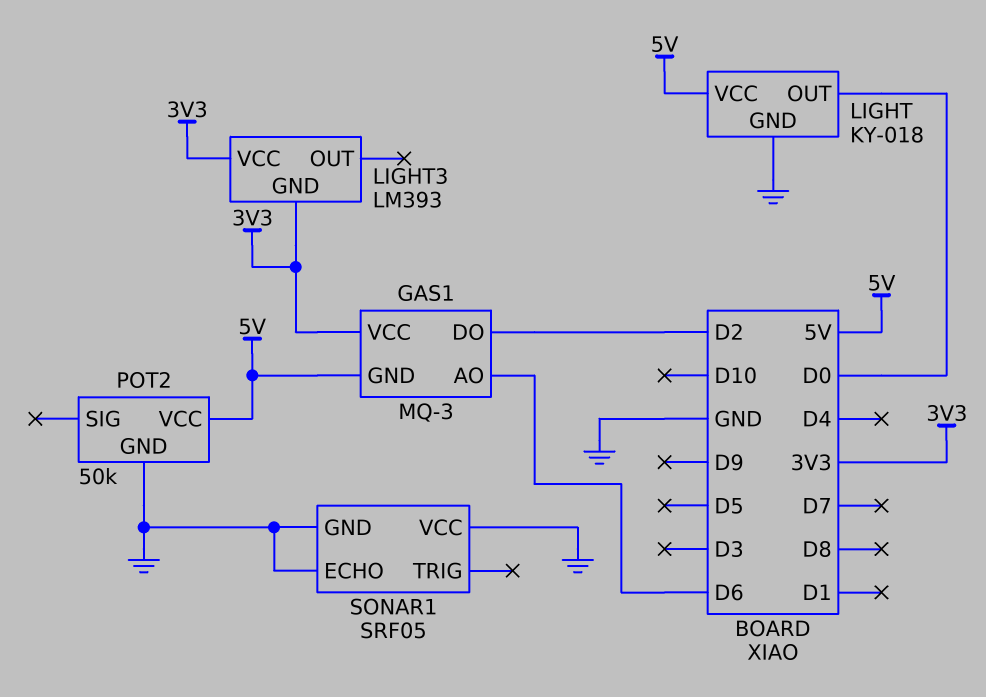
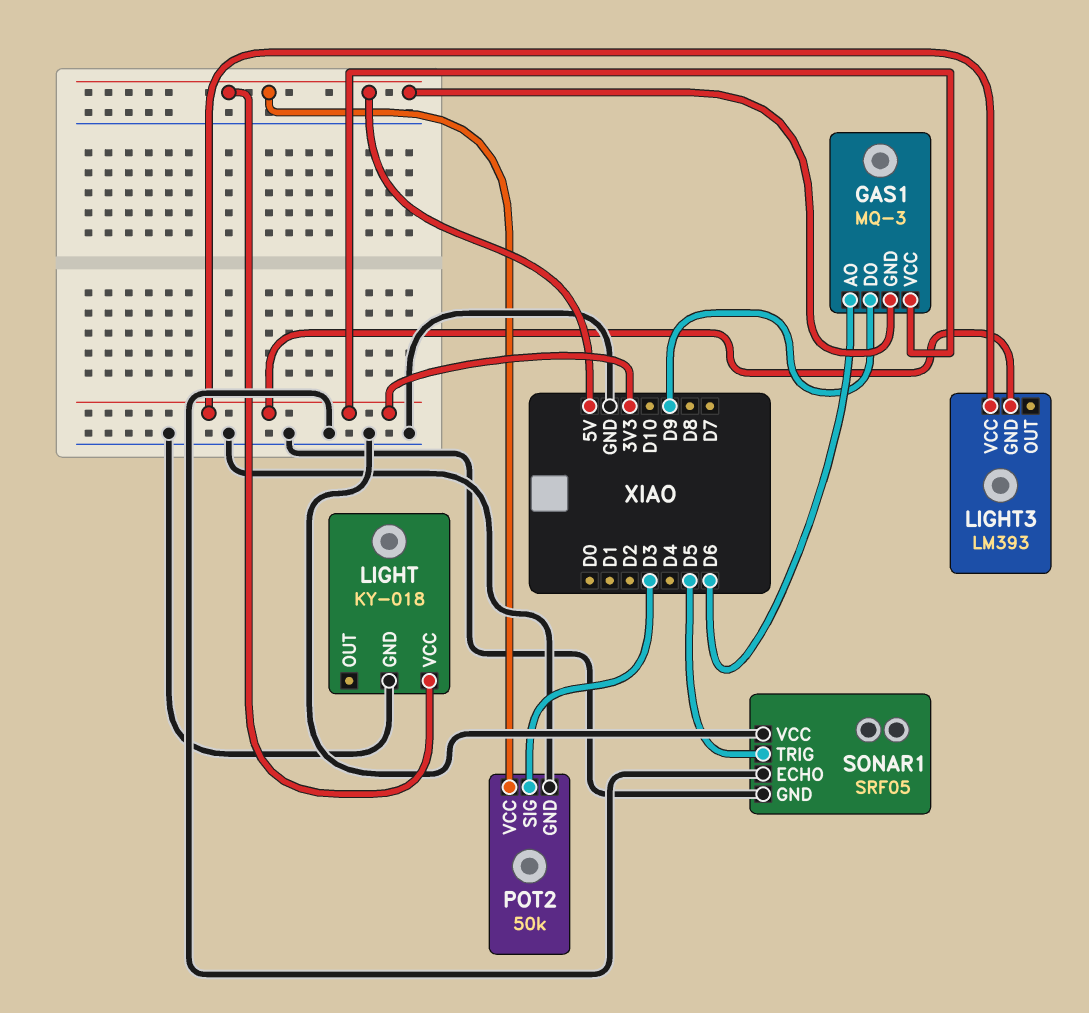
GAS1 pin DO: D2 -> D9
LIGHT pin OUT: D0 -> none
POT2 pin SIG: none -> D3
SONAR1 pin TRIG: none -> D5

